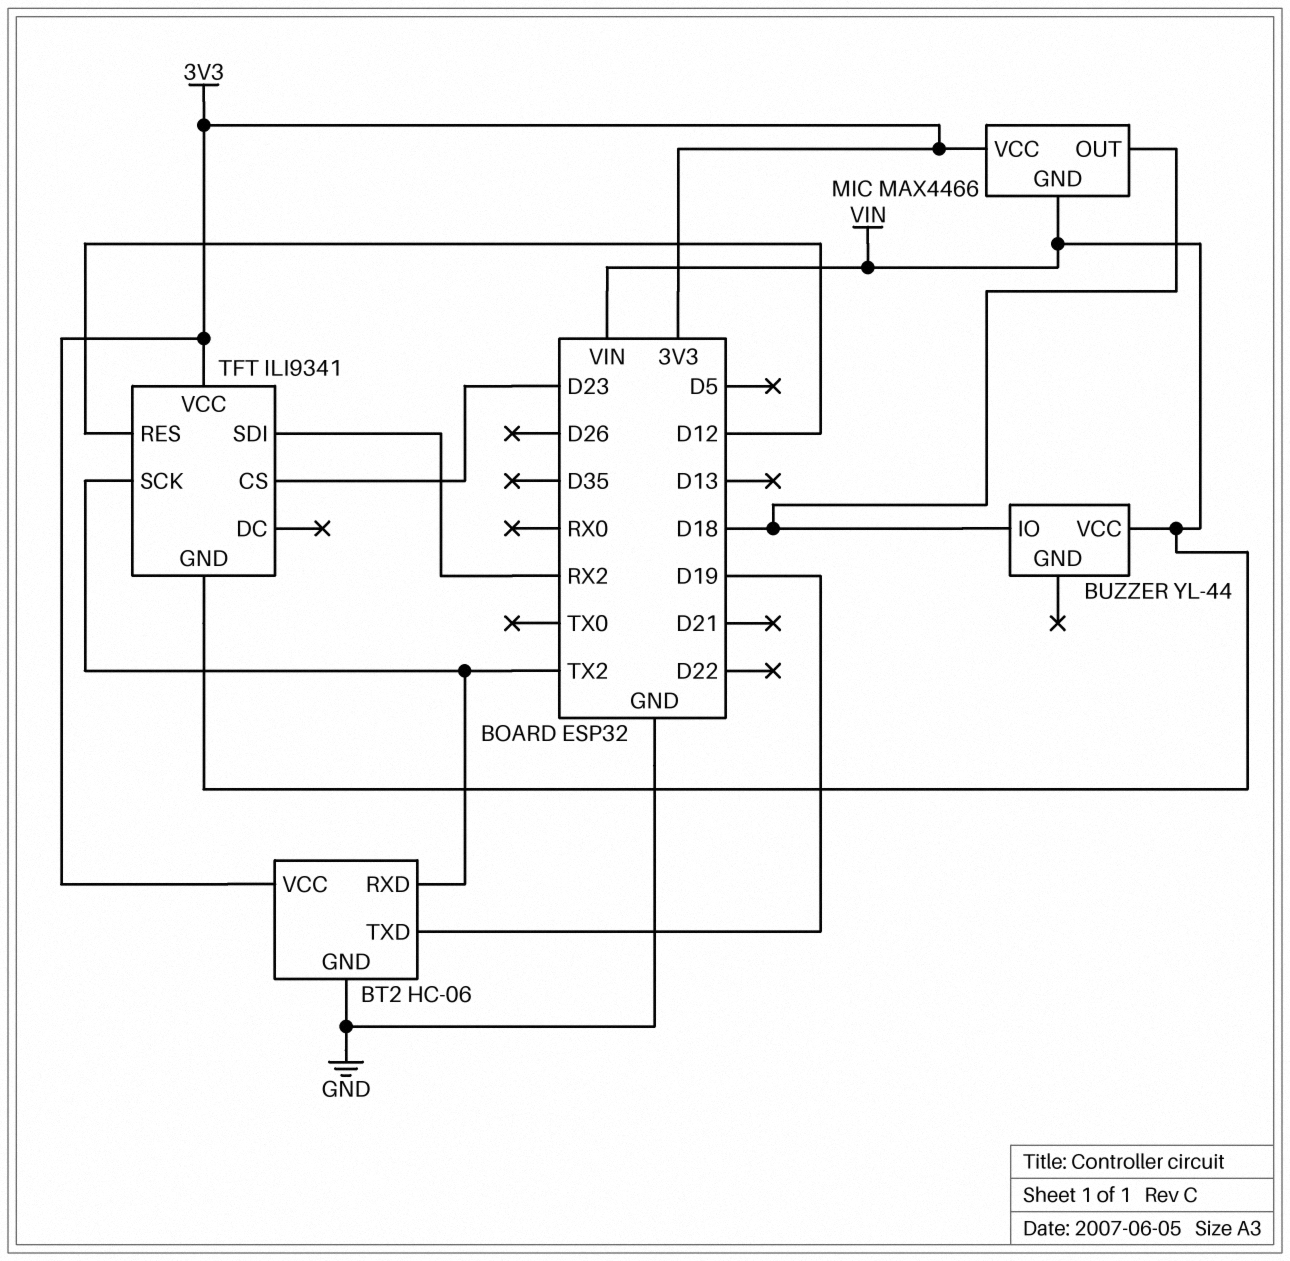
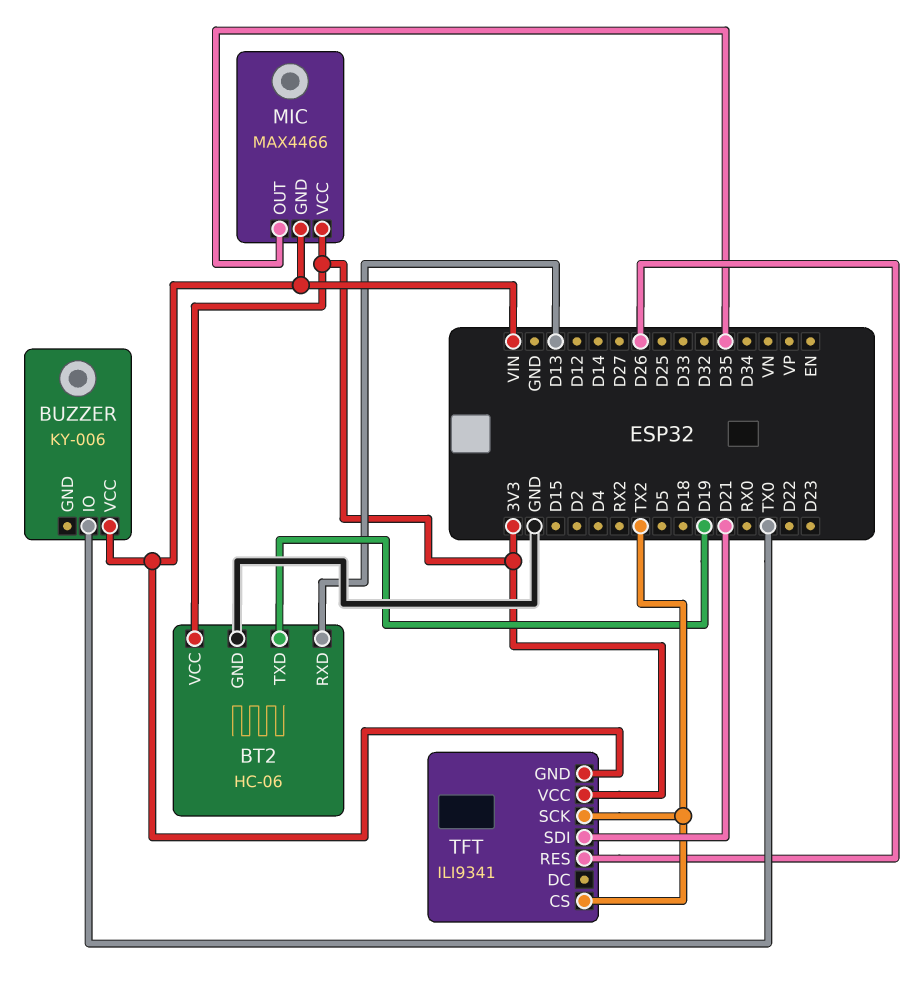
BT2 pin RXD: TX2 -> D13
BUZZER: YL-44 -> KY-006
BUZZER pin IO: D18 -> TX0
MIC pin OUT: D18 -> D35
TFT pin CS: D23 -> TX2
TFT pin RES: D12 -> D26
TFT pin SDI: RX2 -> D21

